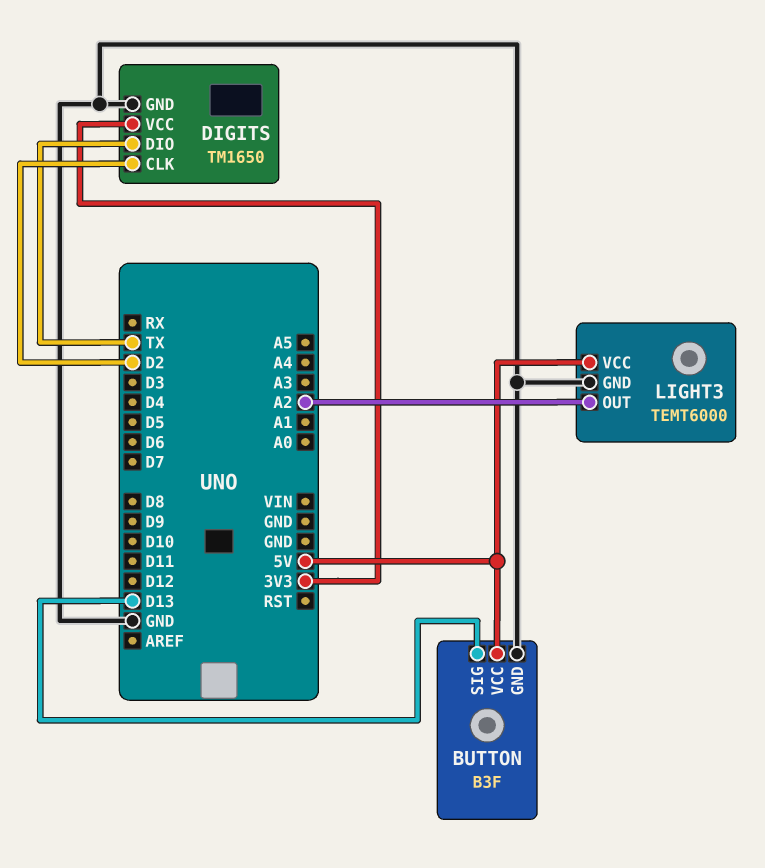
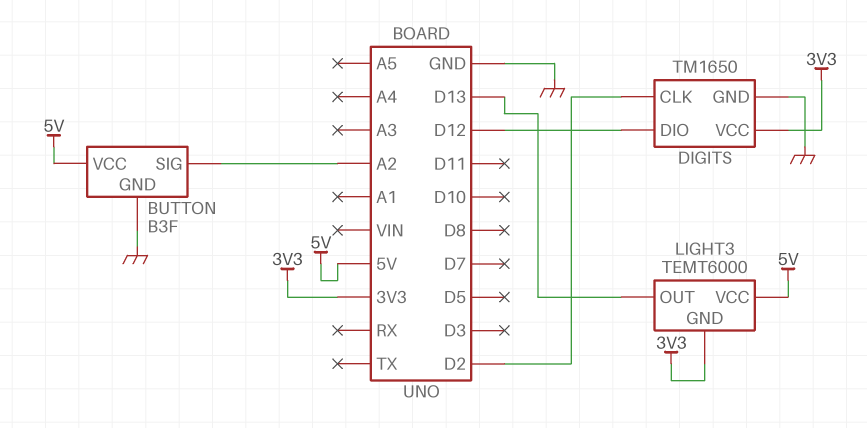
BUTTON pin SIG: D13 -> A2
DIGITS pin DIO: TX -> D12
LIGHT3 pin GND: GND -> 3V3
LIGHT3 pin OUT: A2 -> D13

